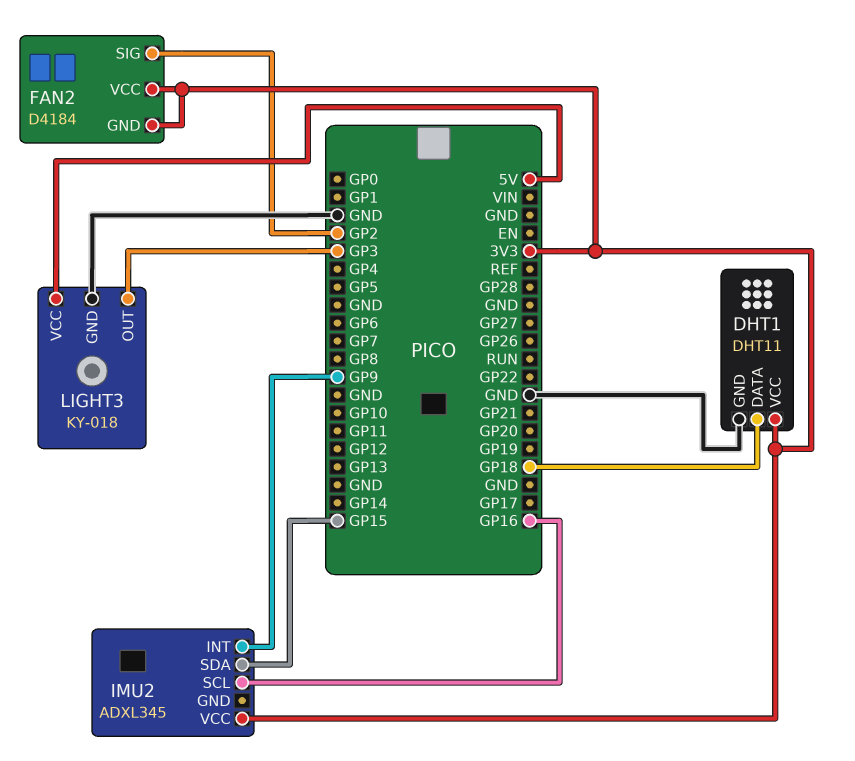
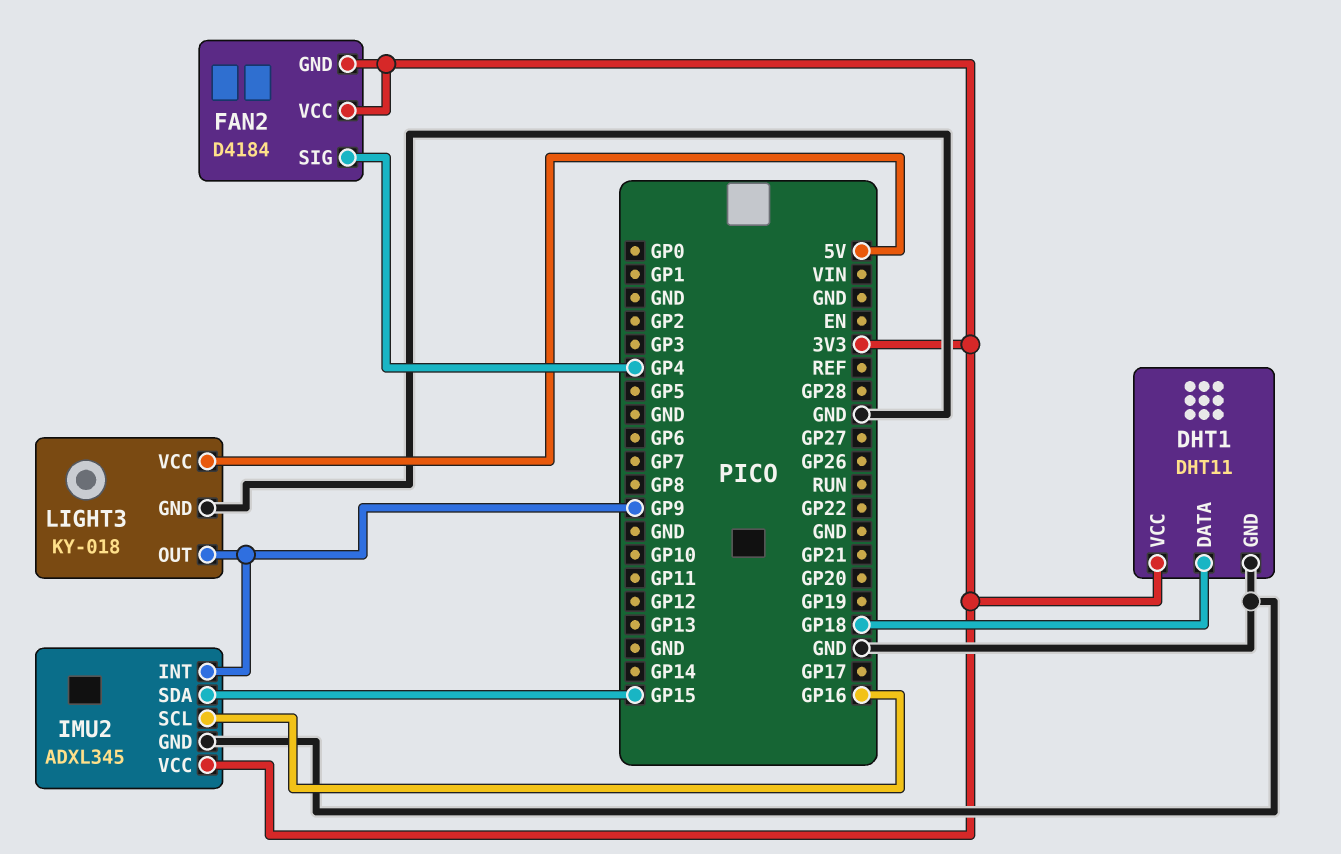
FAN2 pin SIG: GP2 -> GP4
IMU2 pin GND: none -> GND
LIGHT3 pin OUT: GP3 -> GP9

